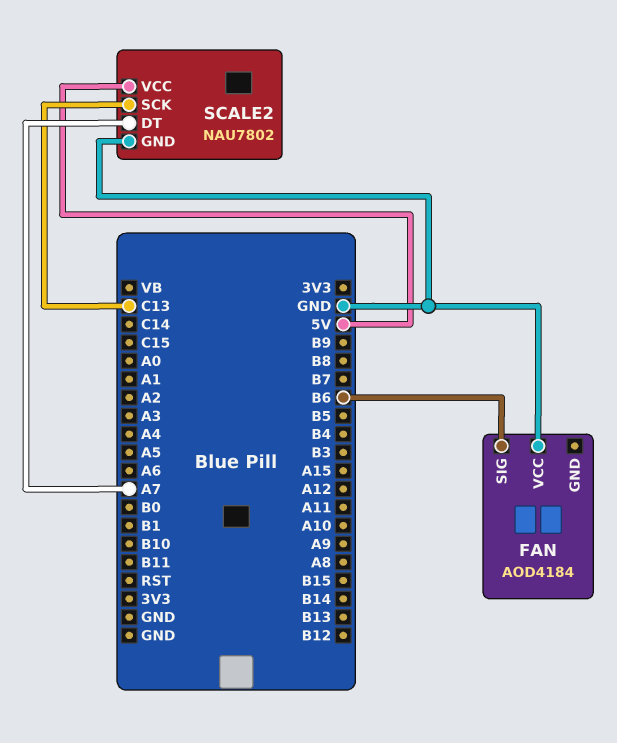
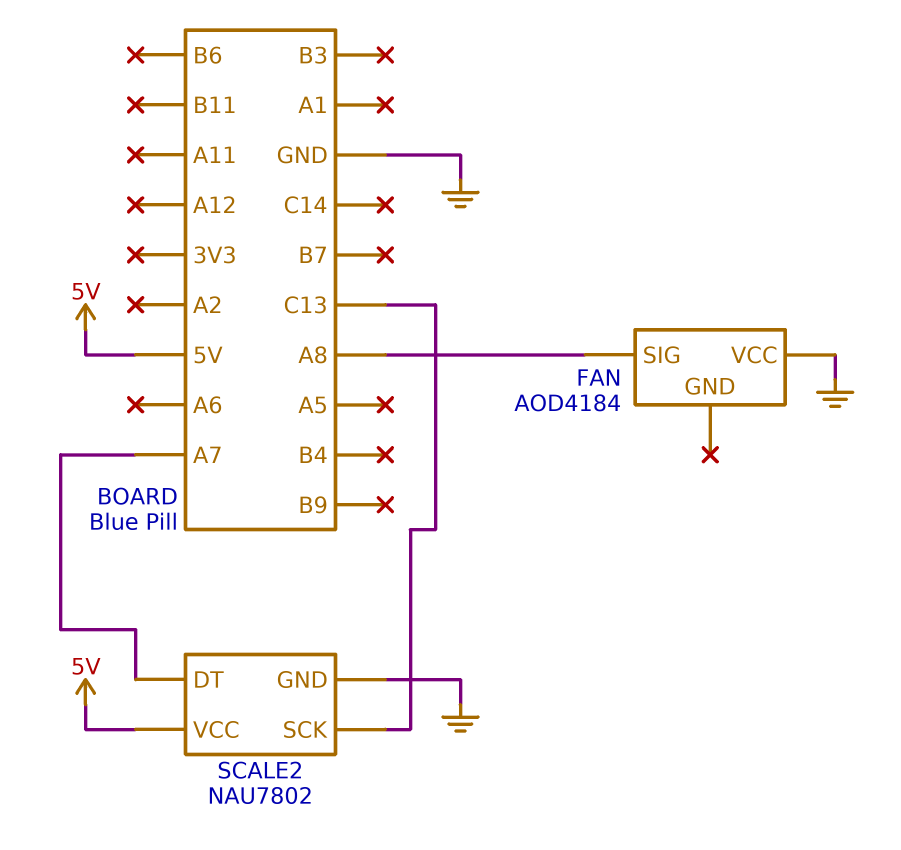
FAN pin SIG: B6 -> A8

